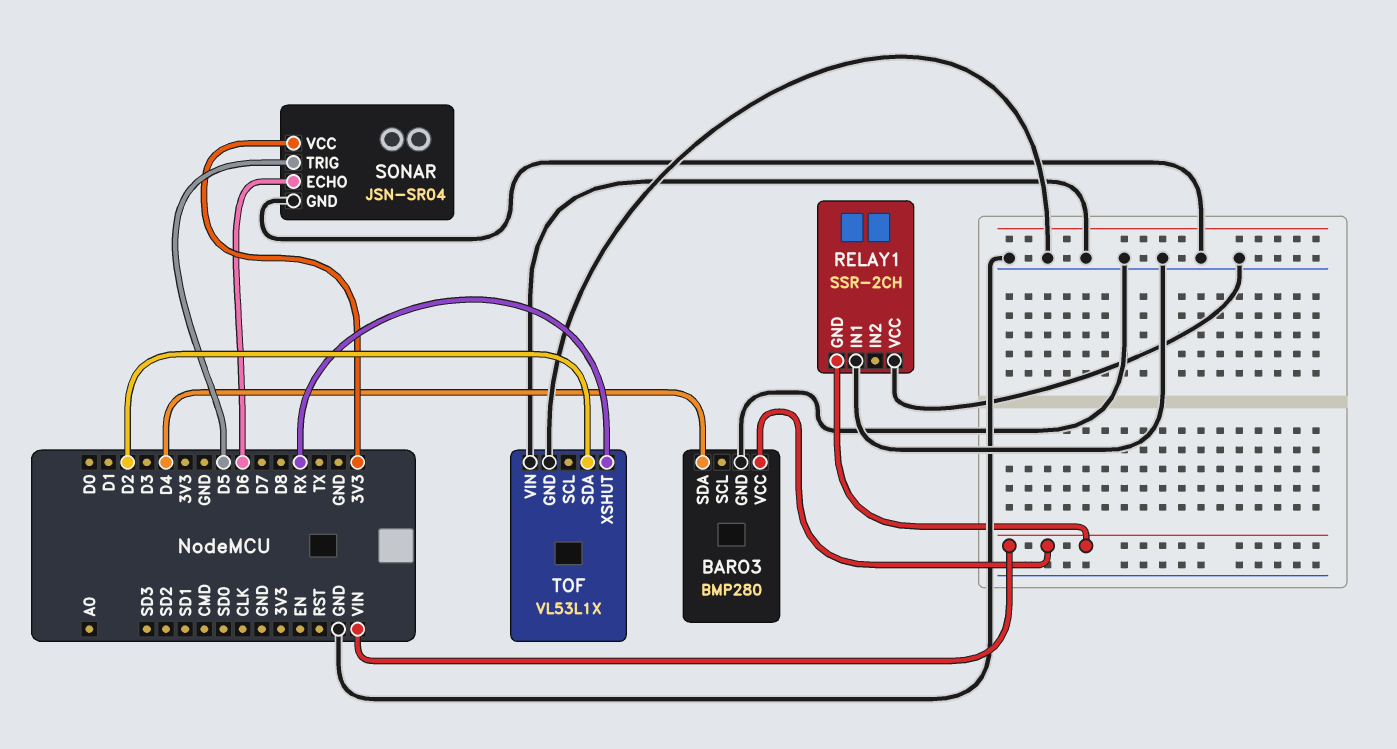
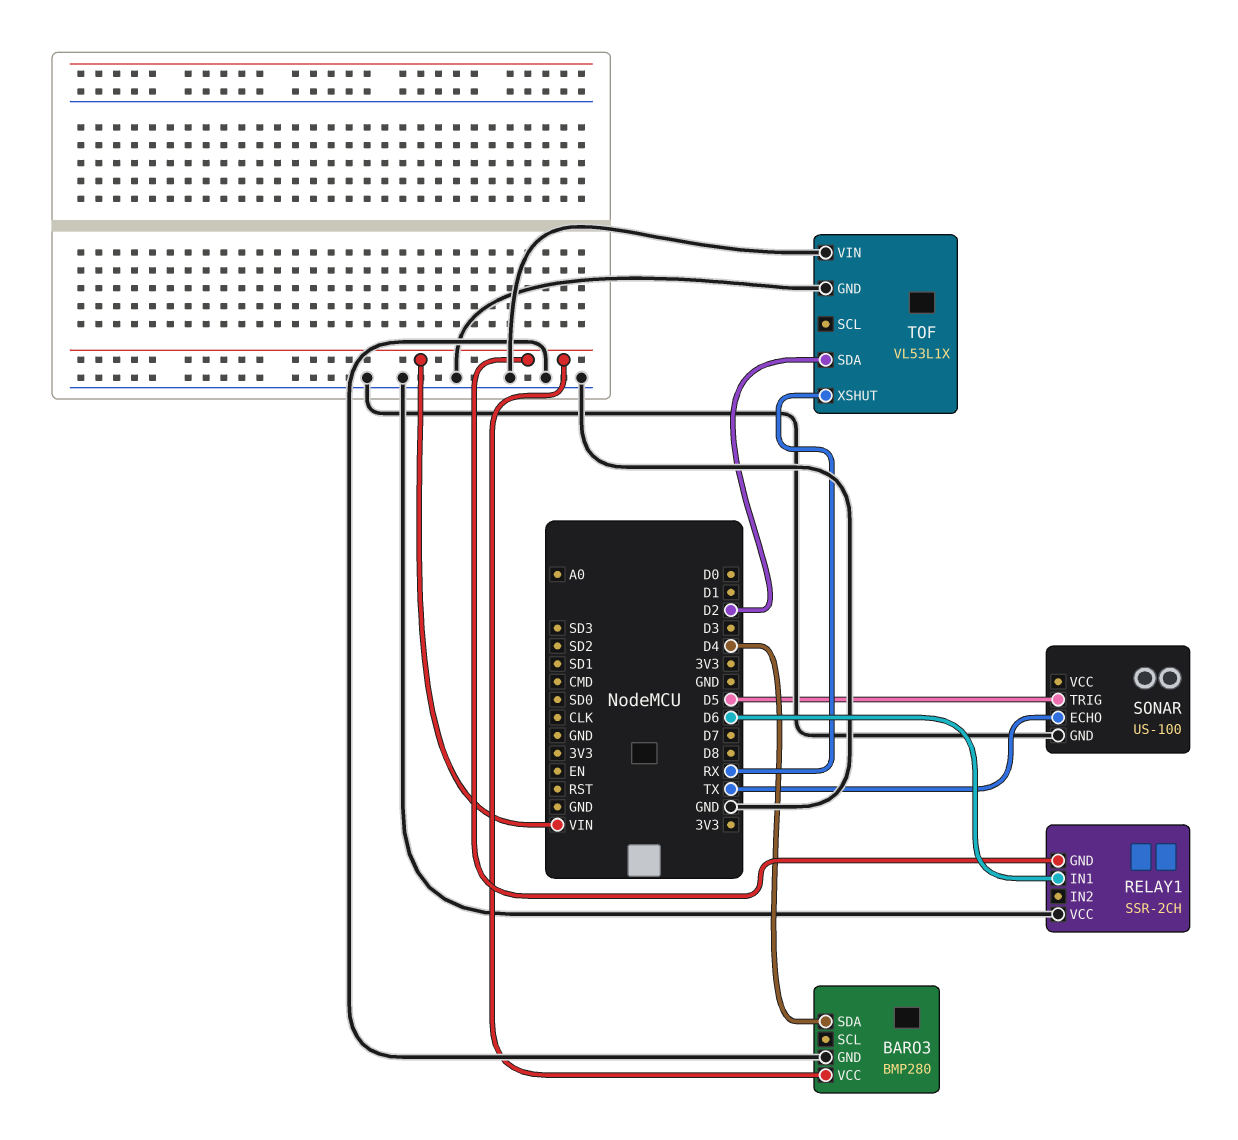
RELAY1 pin IN1: GND -> D6
SONAR: JSN-SR04 -> US-100
SONAR pin ECHO: D6 -> TX
SONAR pin VCC: 3V3 -> none

